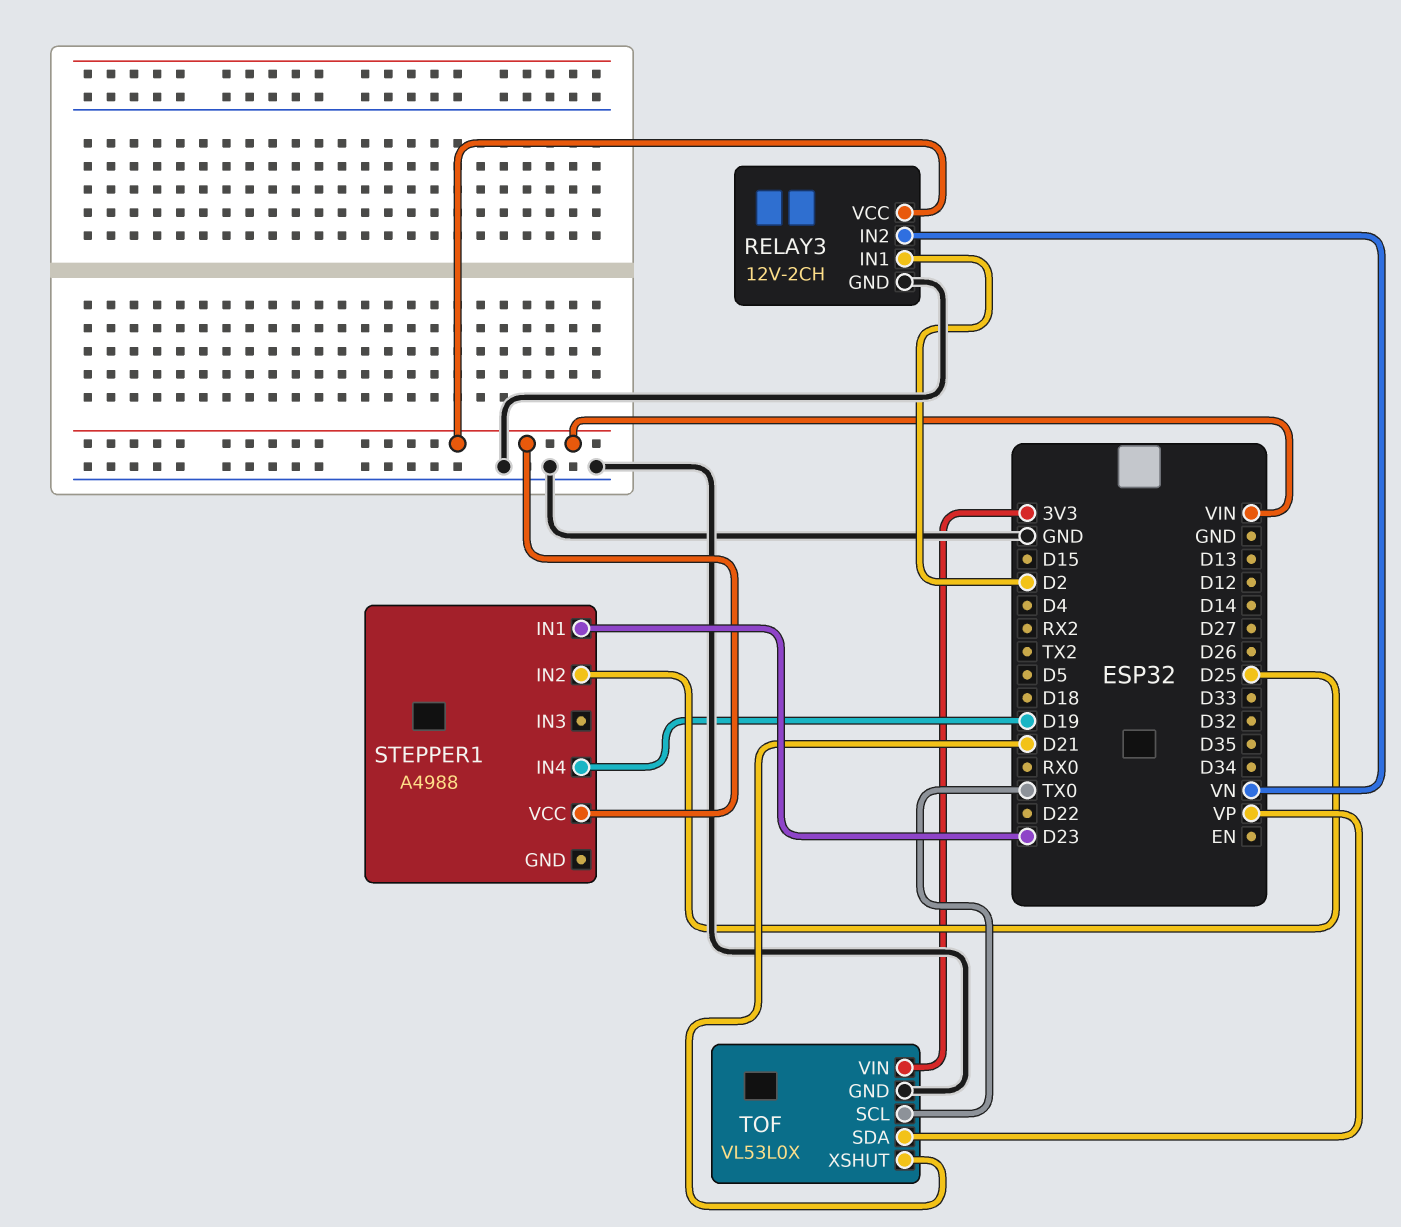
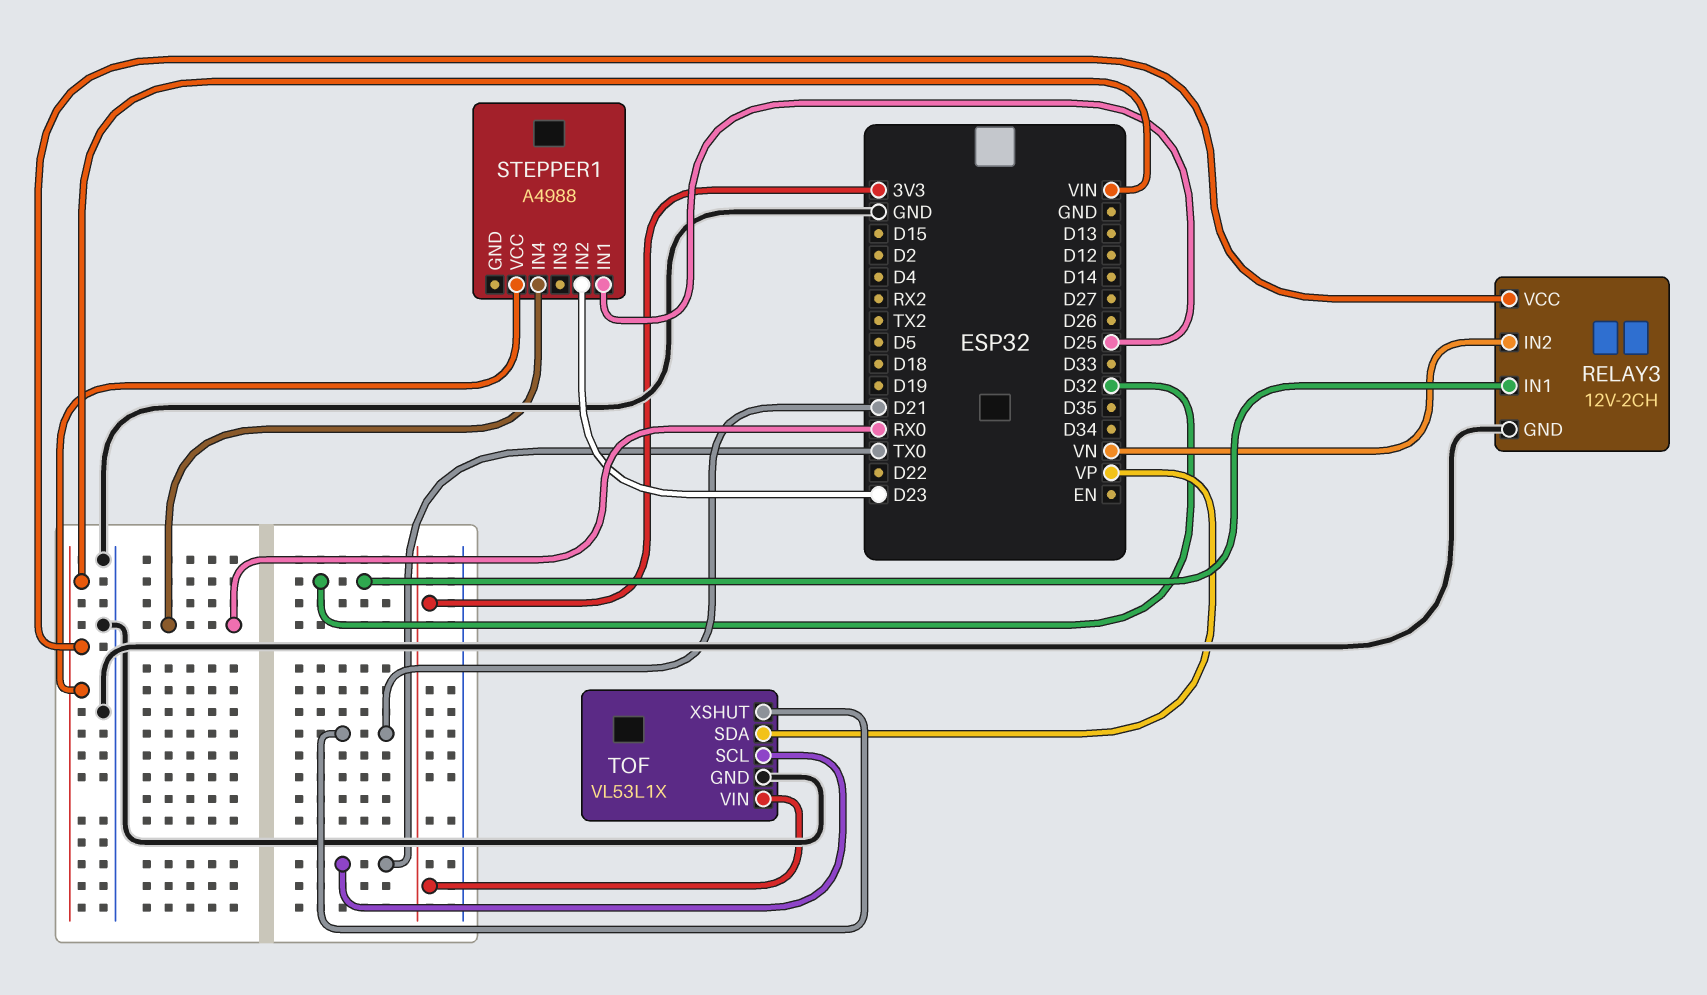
RELAY3 pin IN1: D2 -> D32
STEPPER1 pin IN1: D23 -> D25
STEPPER1 pin IN2: D25 -> D23
STEPPER1 pin IN4: D19 -> RX0
TOF: VL53L0X -> VL53L1X

